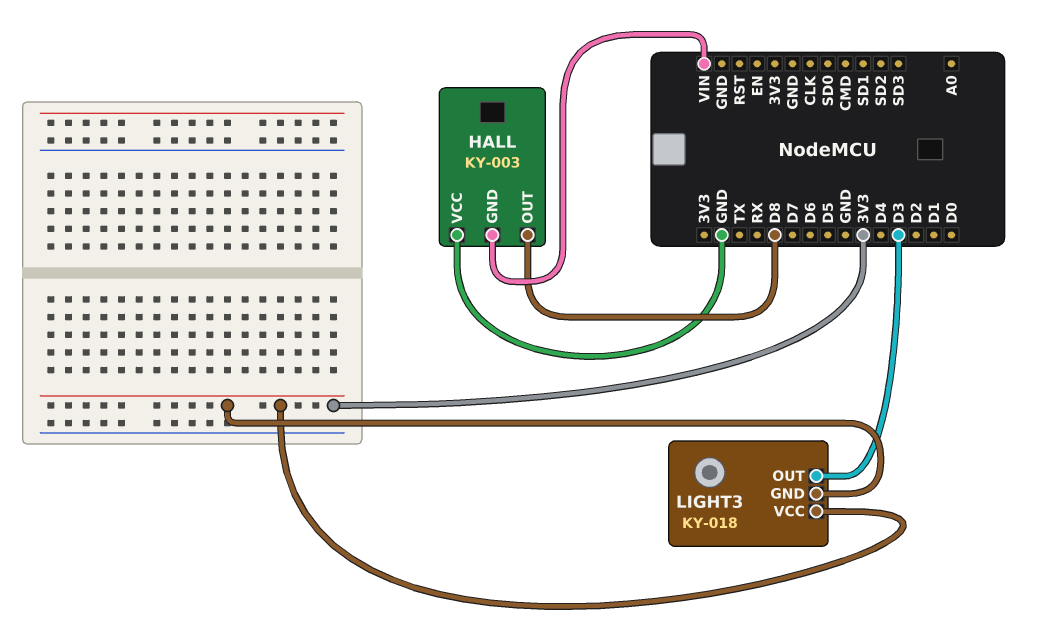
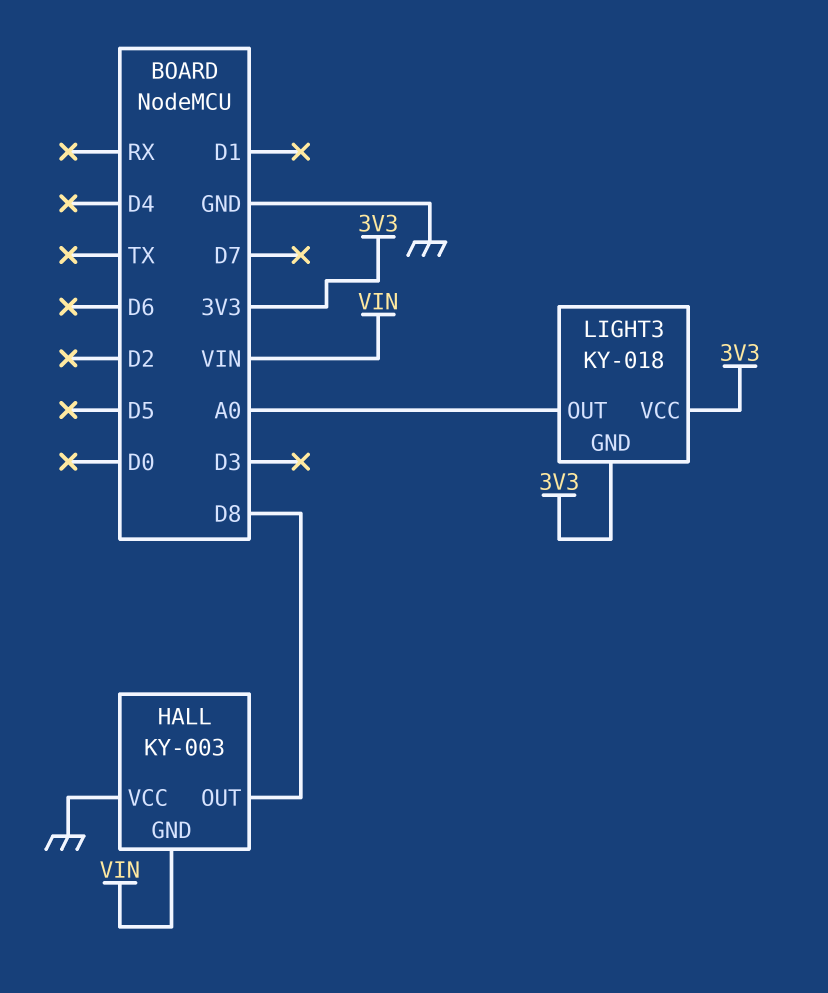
LIGHT3 pin OUT: D3 -> A0

